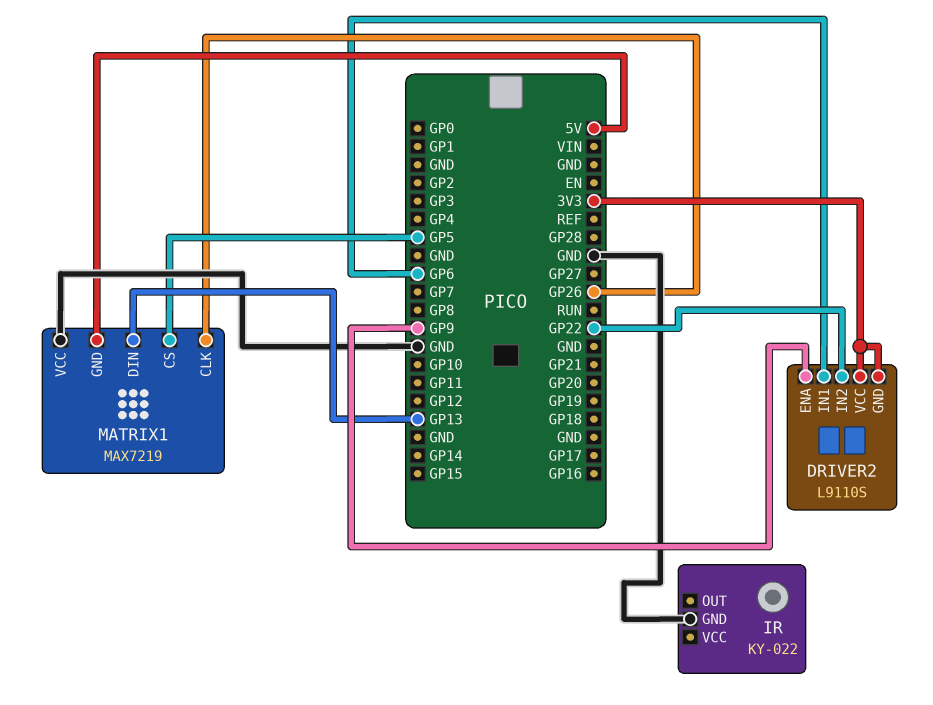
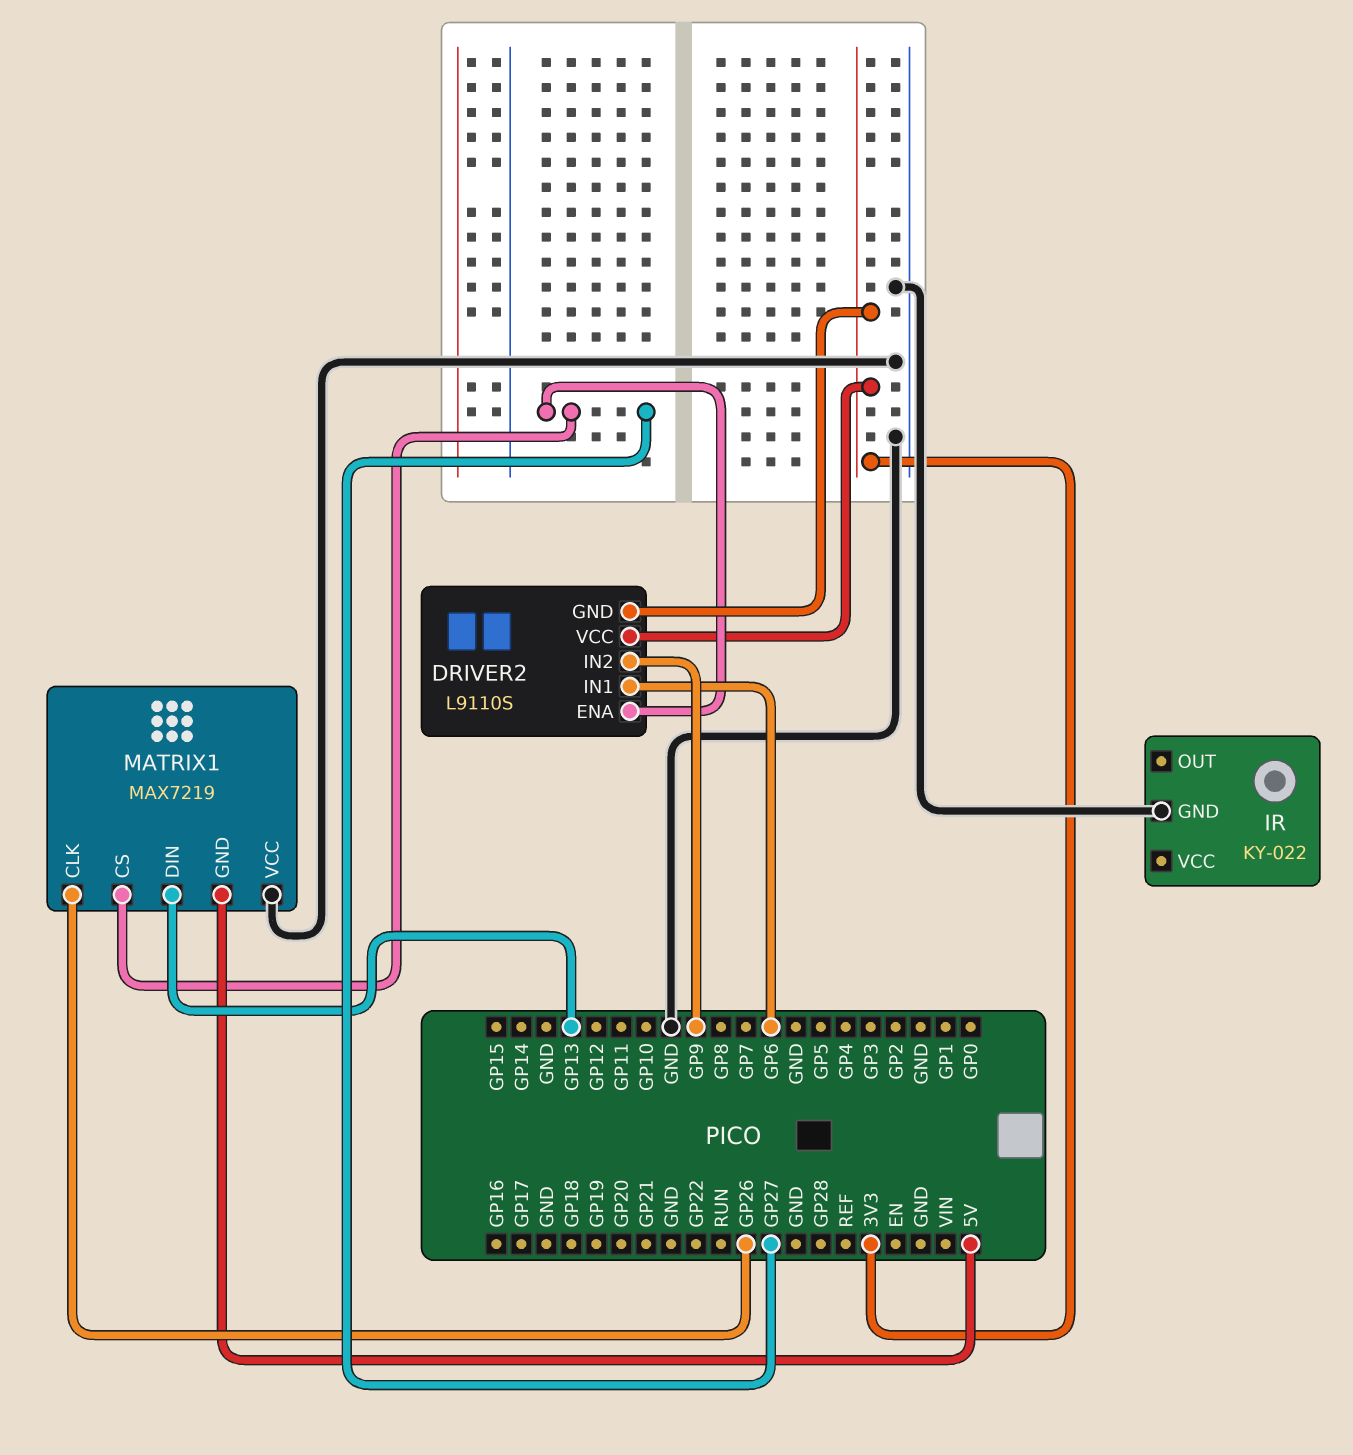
DRIVER2 pin ENA: GP9 -> GP27
DRIVER2 pin IN2: GP22 -> GP9
MATRIX1 pin CS: GP5 -> GP27

